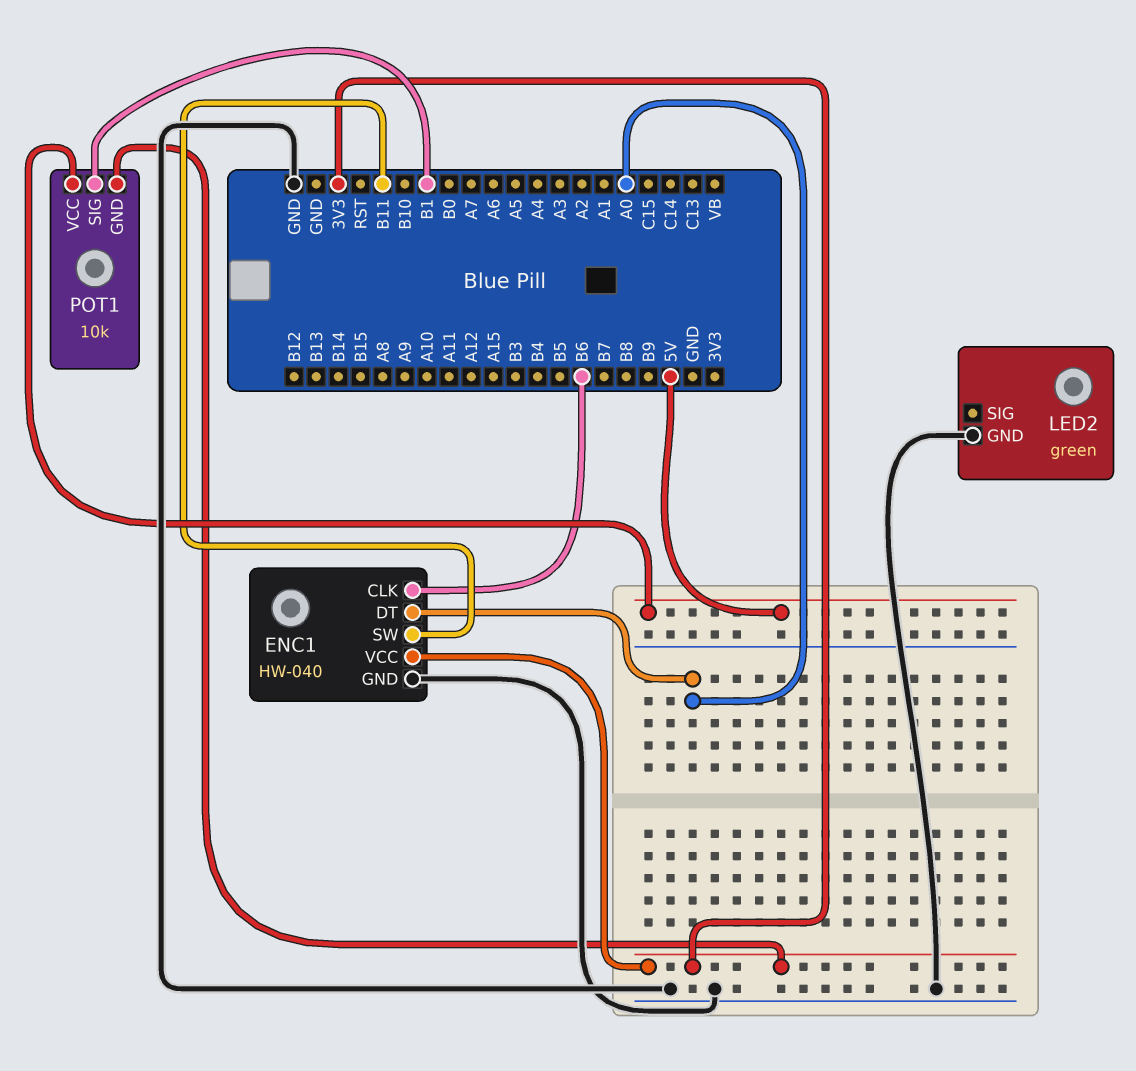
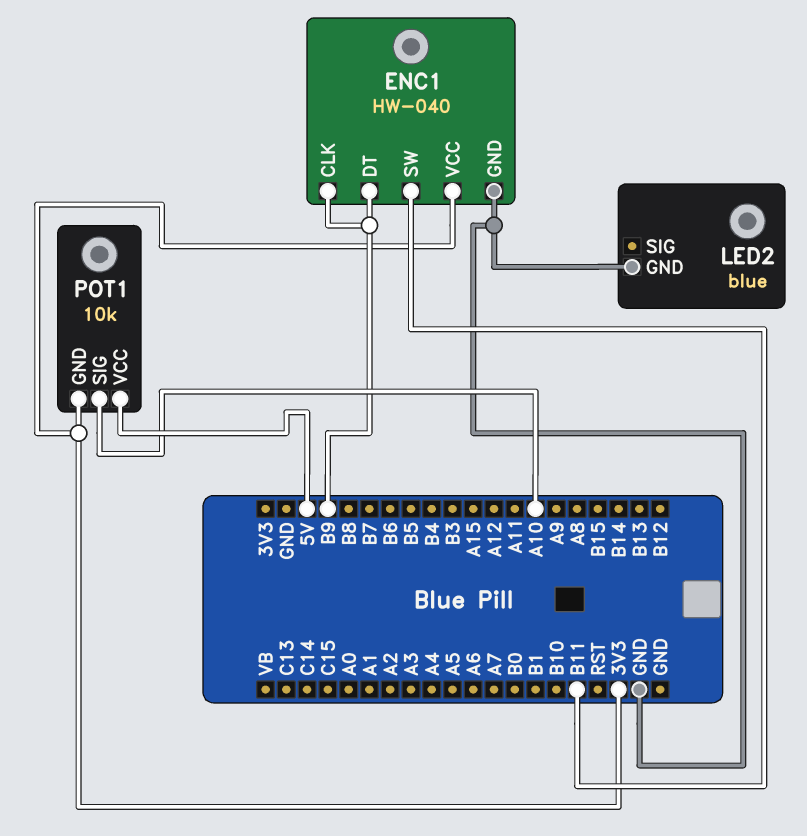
ENC1 pin CLK: B6 -> B9
ENC1 pin DT: A0 -> B9
LED2: green -> blue
POT1 pin SIG: B1 -> A10

